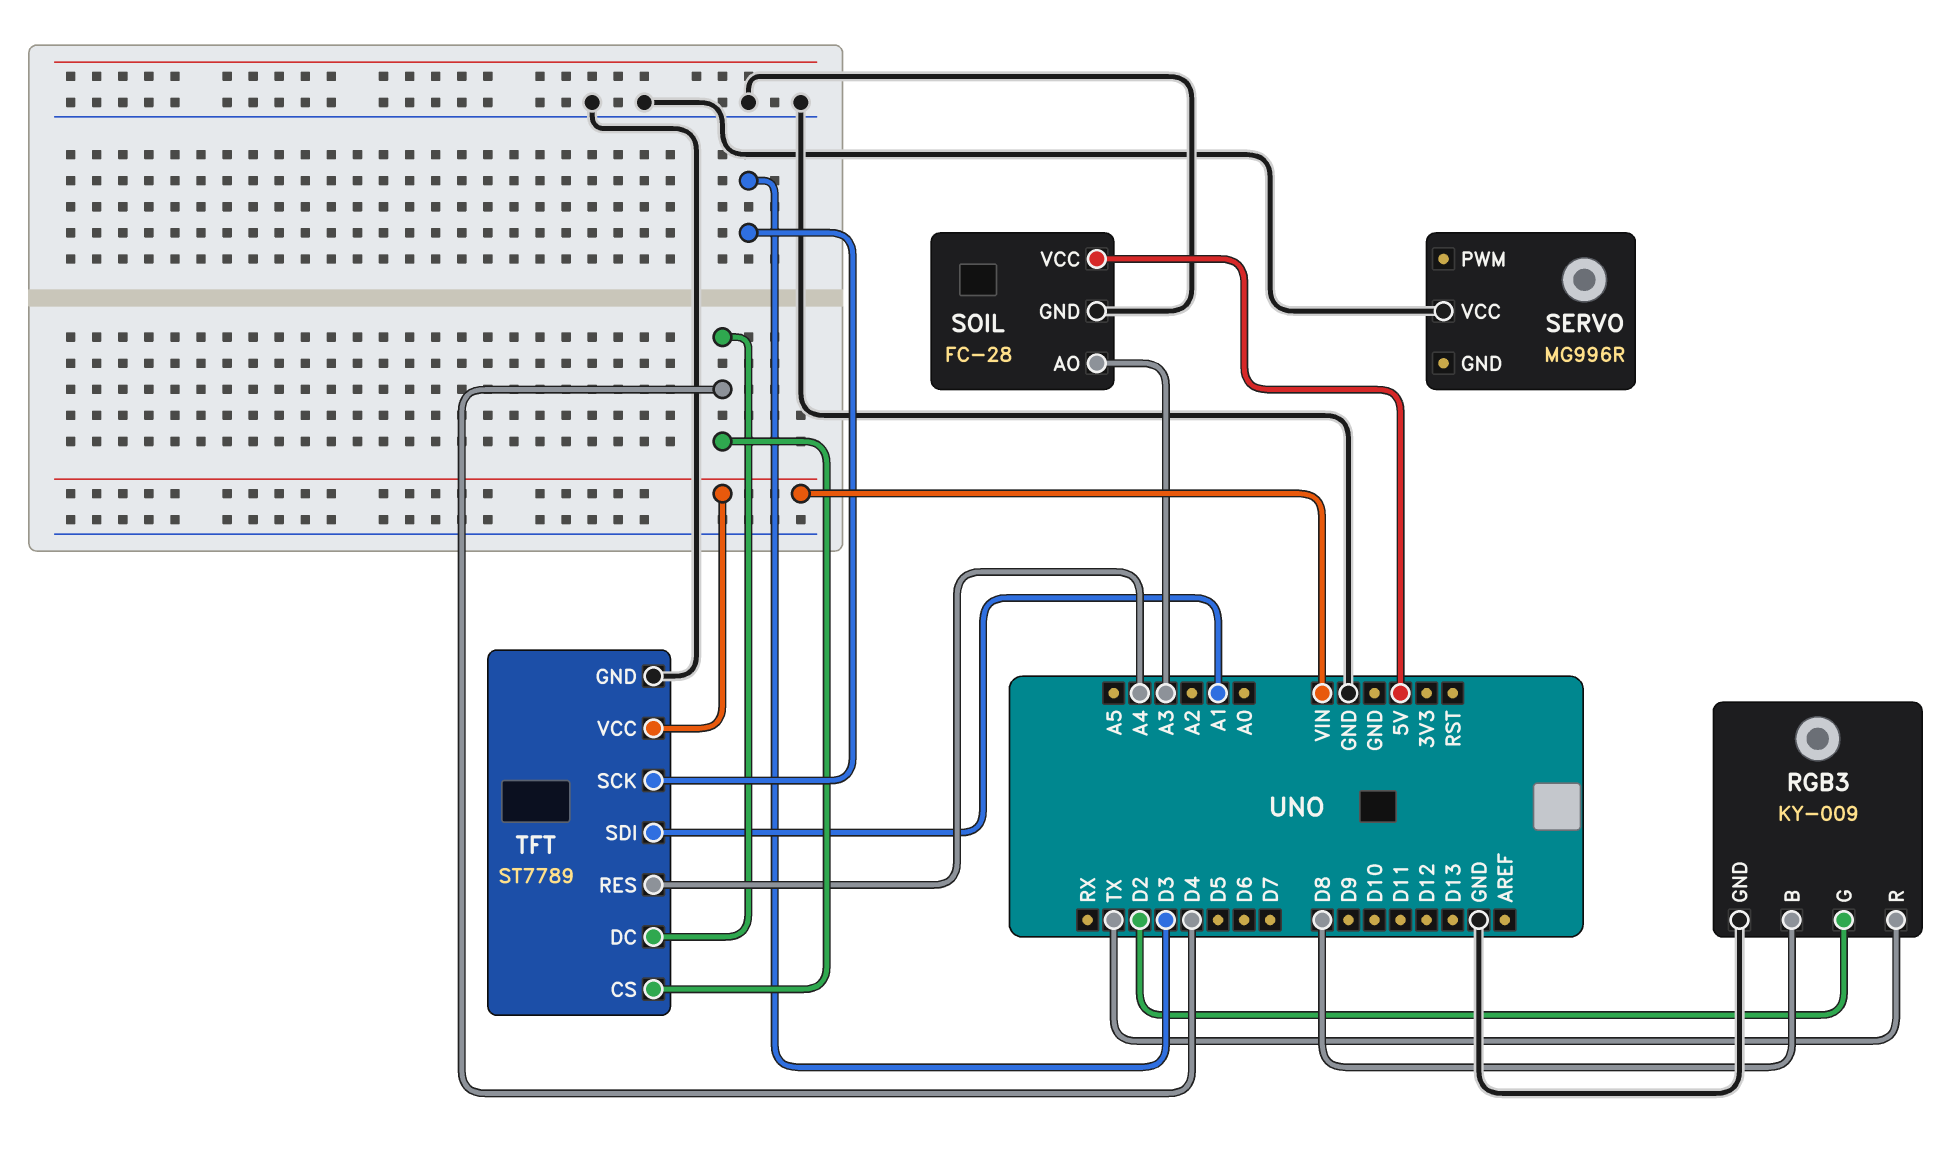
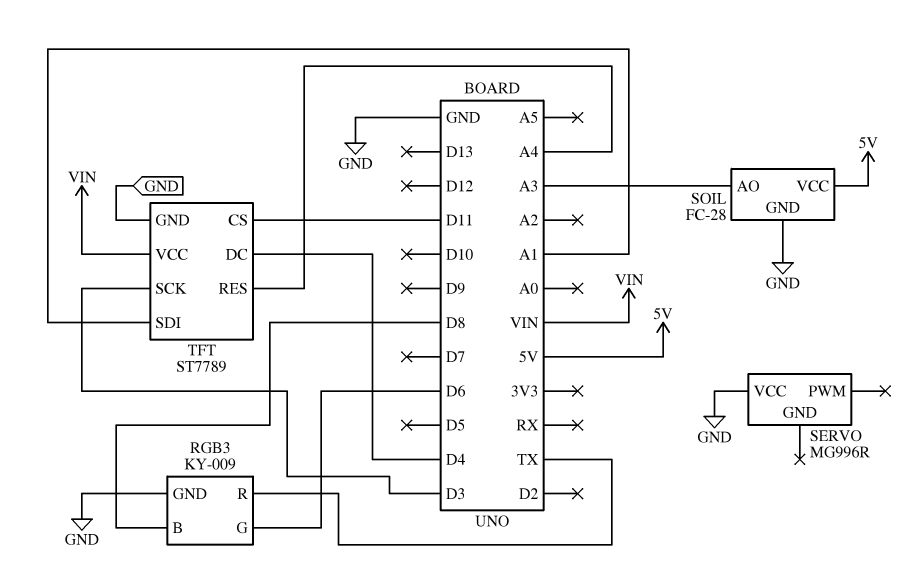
RGB3 pin G: D2 -> D6
TFT pin CS: D4 -> D11

